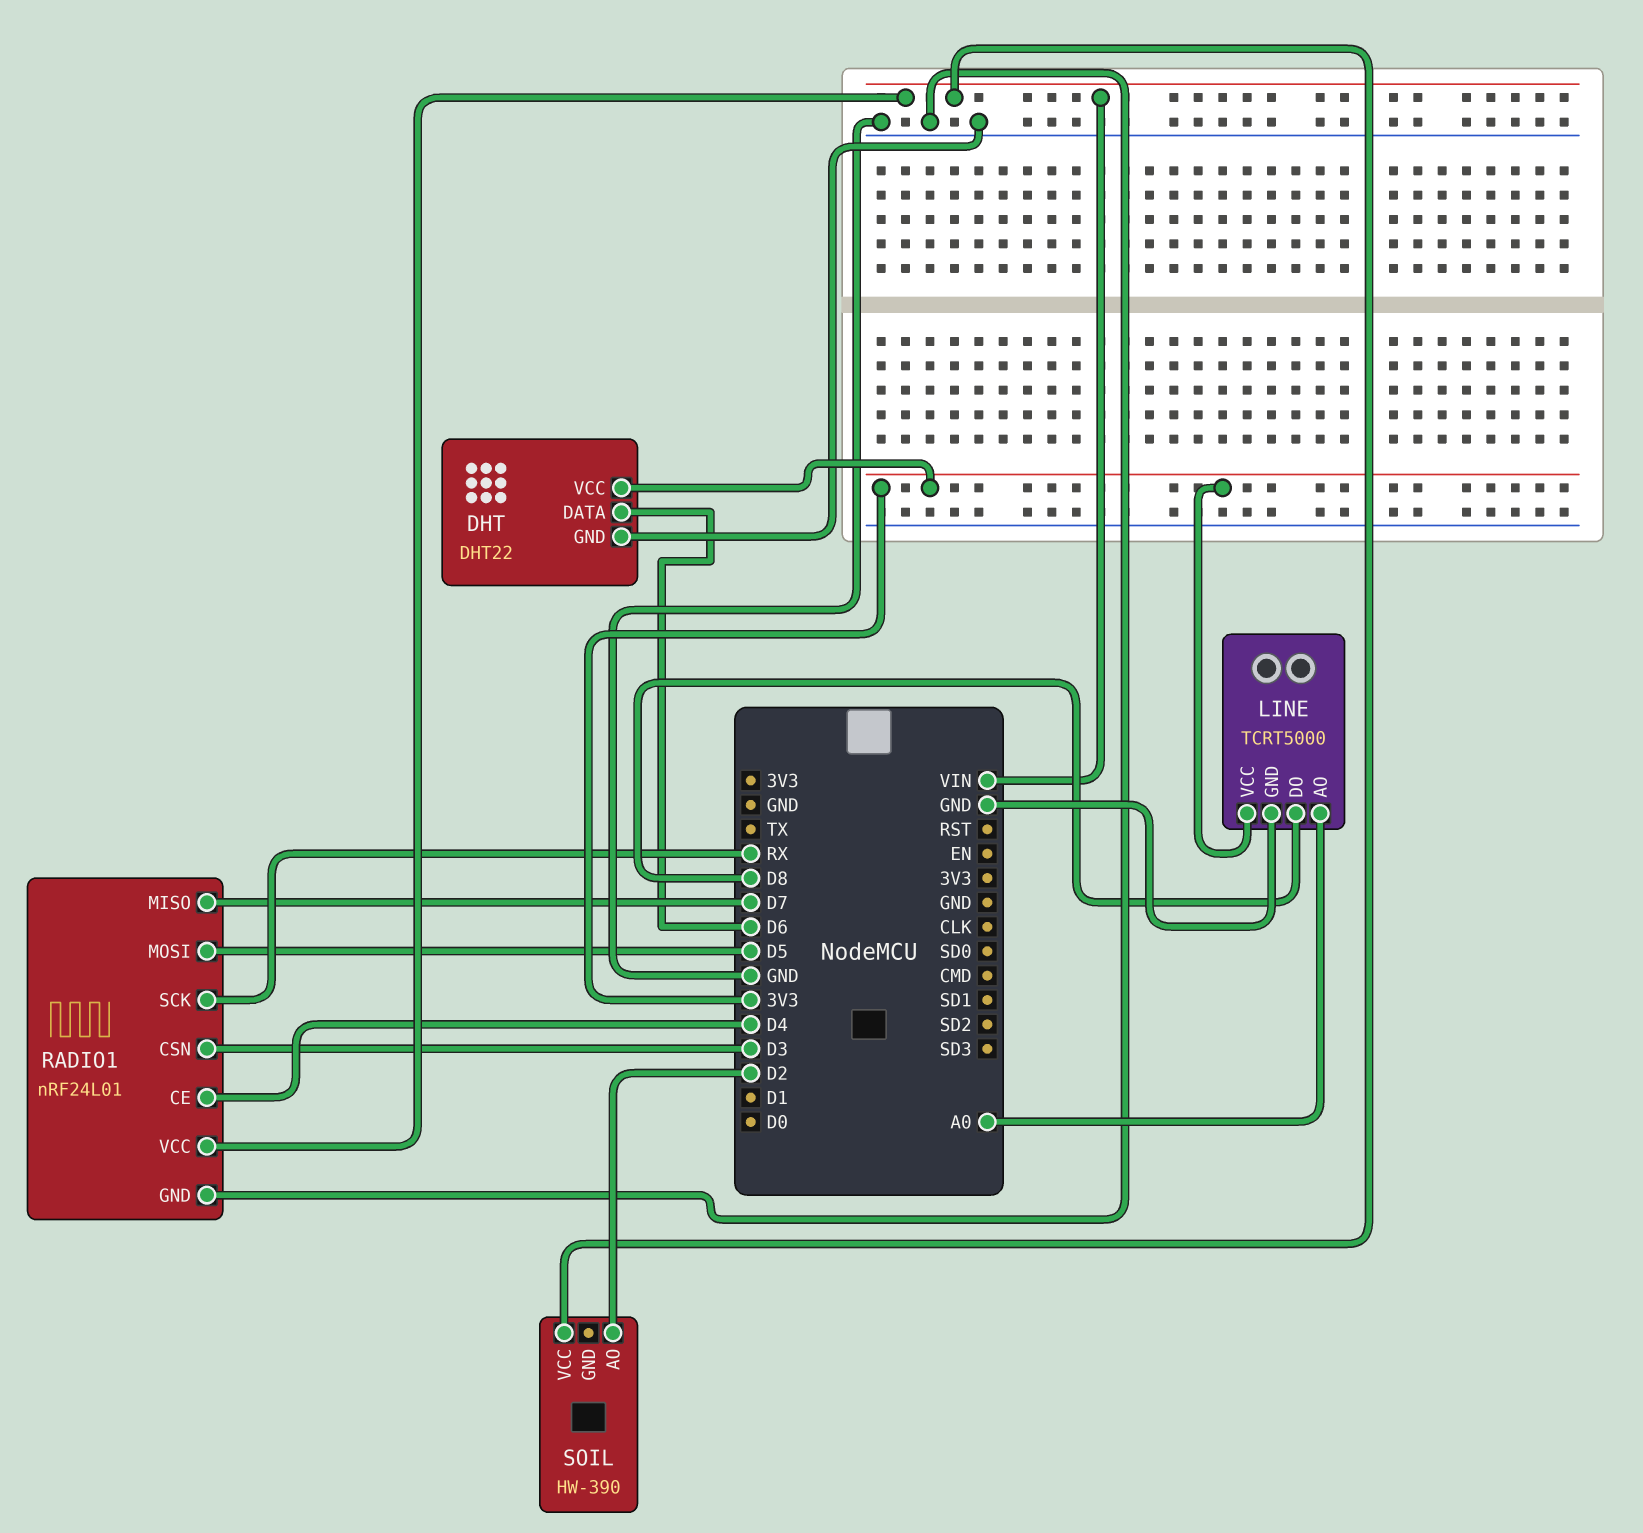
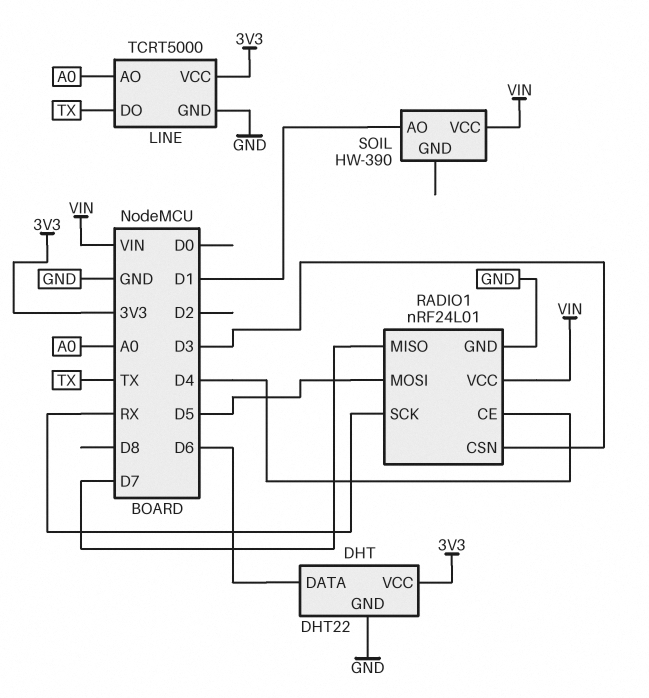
LINE pin DO: D8 -> TX
SOIL pin AO: D2 -> D1

